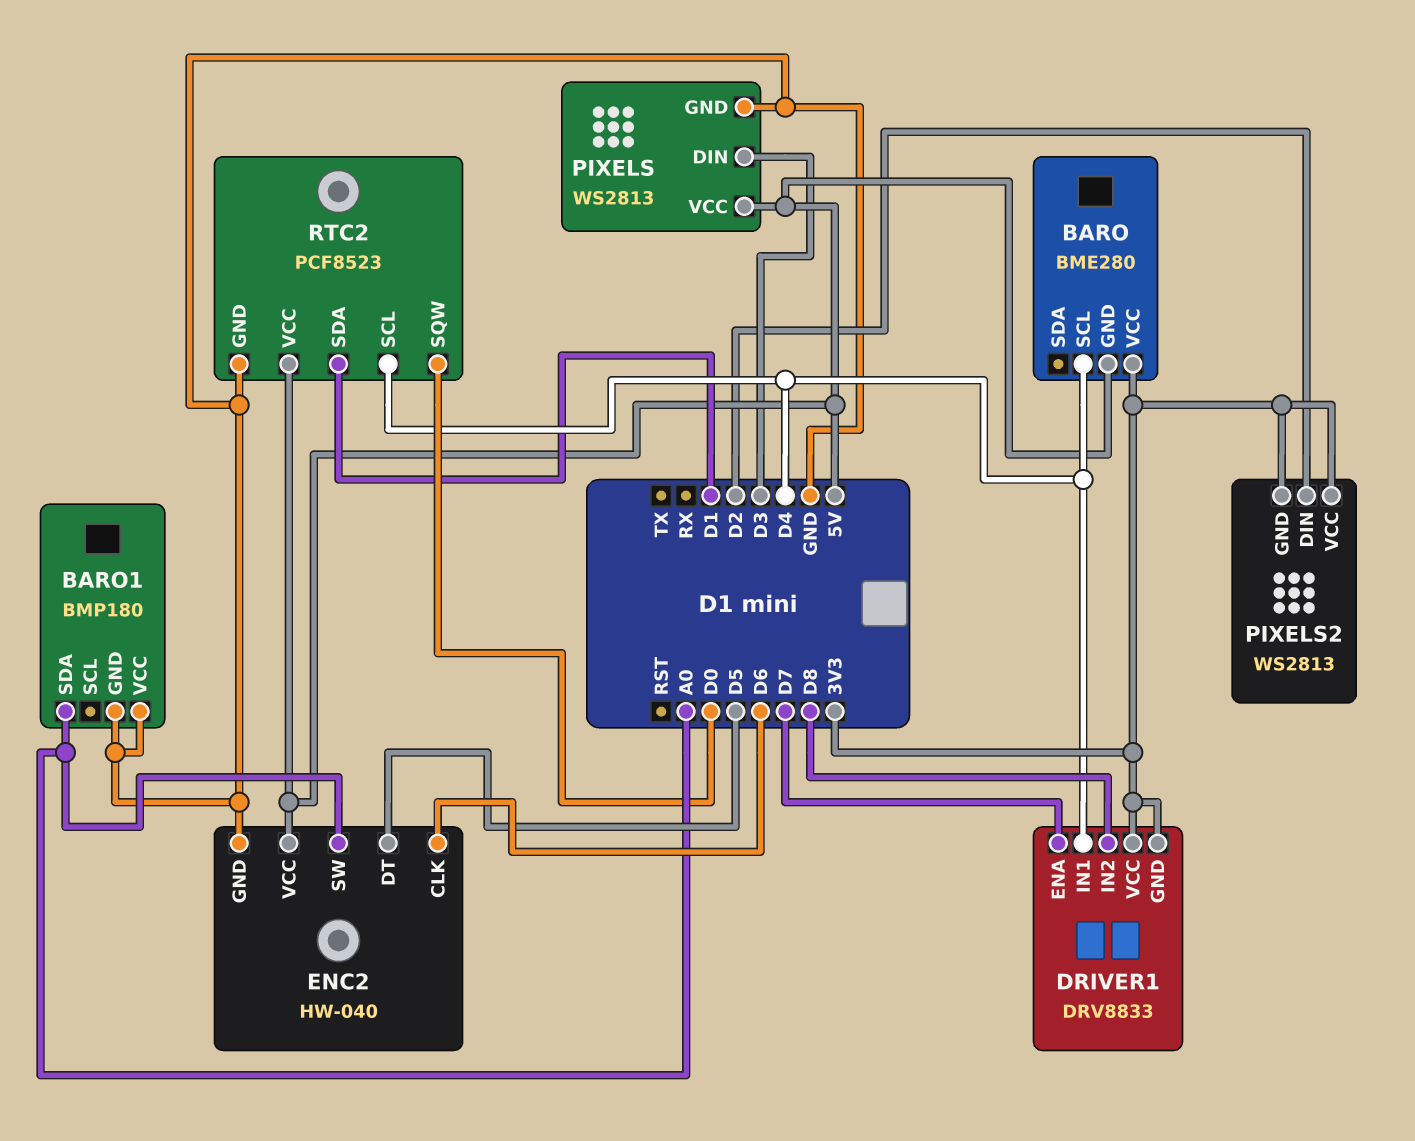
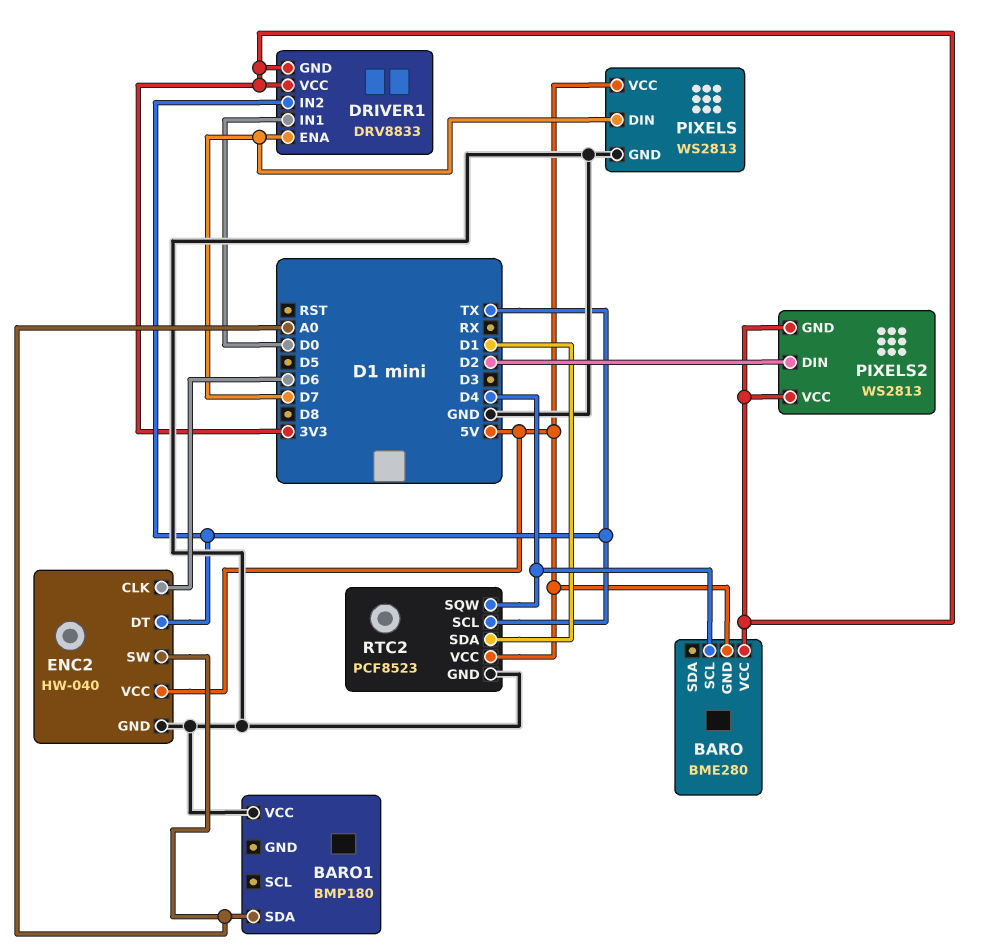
BARO1 pin GND: GND -> none
DRIVER1 pin IN1: D4 -> D0
DRIVER1 pin IN2: D8 -> TX
ENC2 pin DT: D5 -> TX
PIXELS pin DIN: D3 -> D7
RTC2 pin SCL: D4 -> TX
RTC2 pin SQW: D0 -> D4

